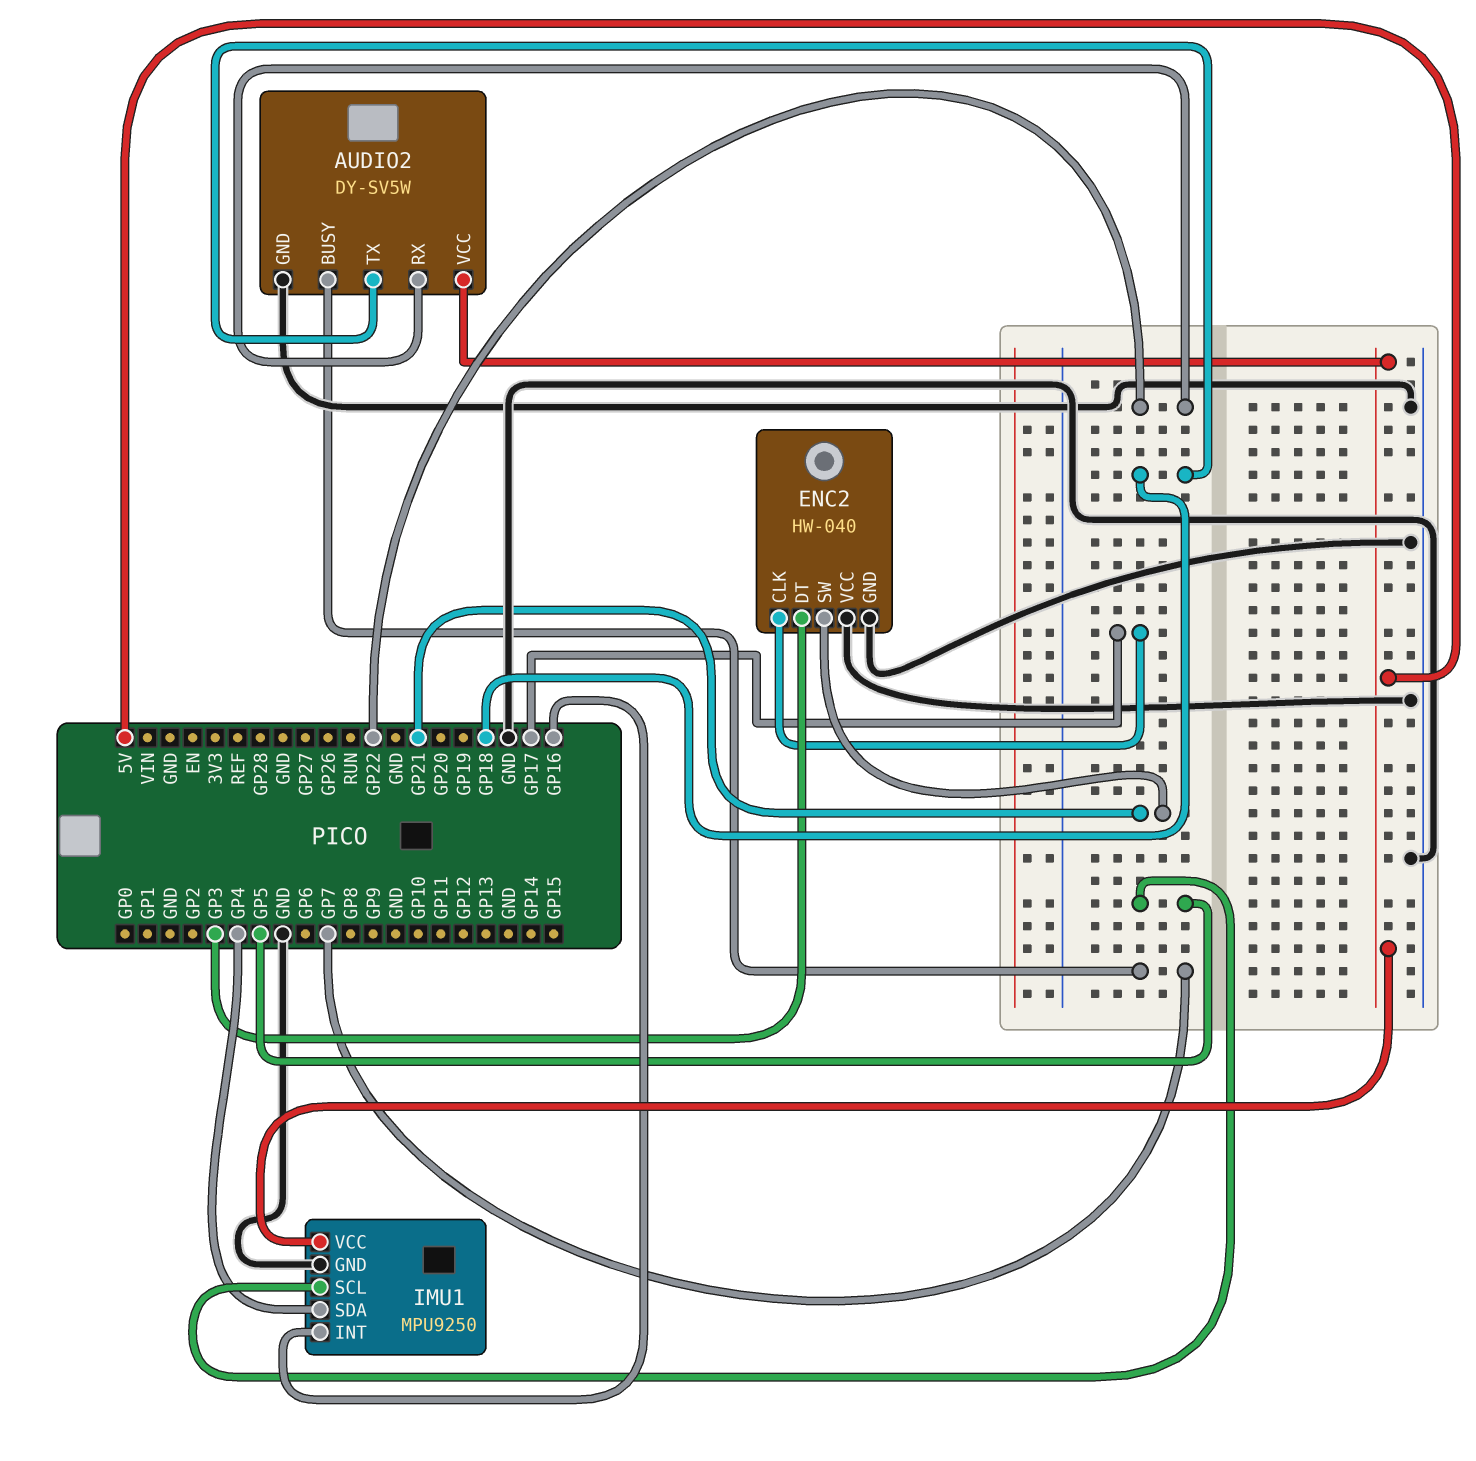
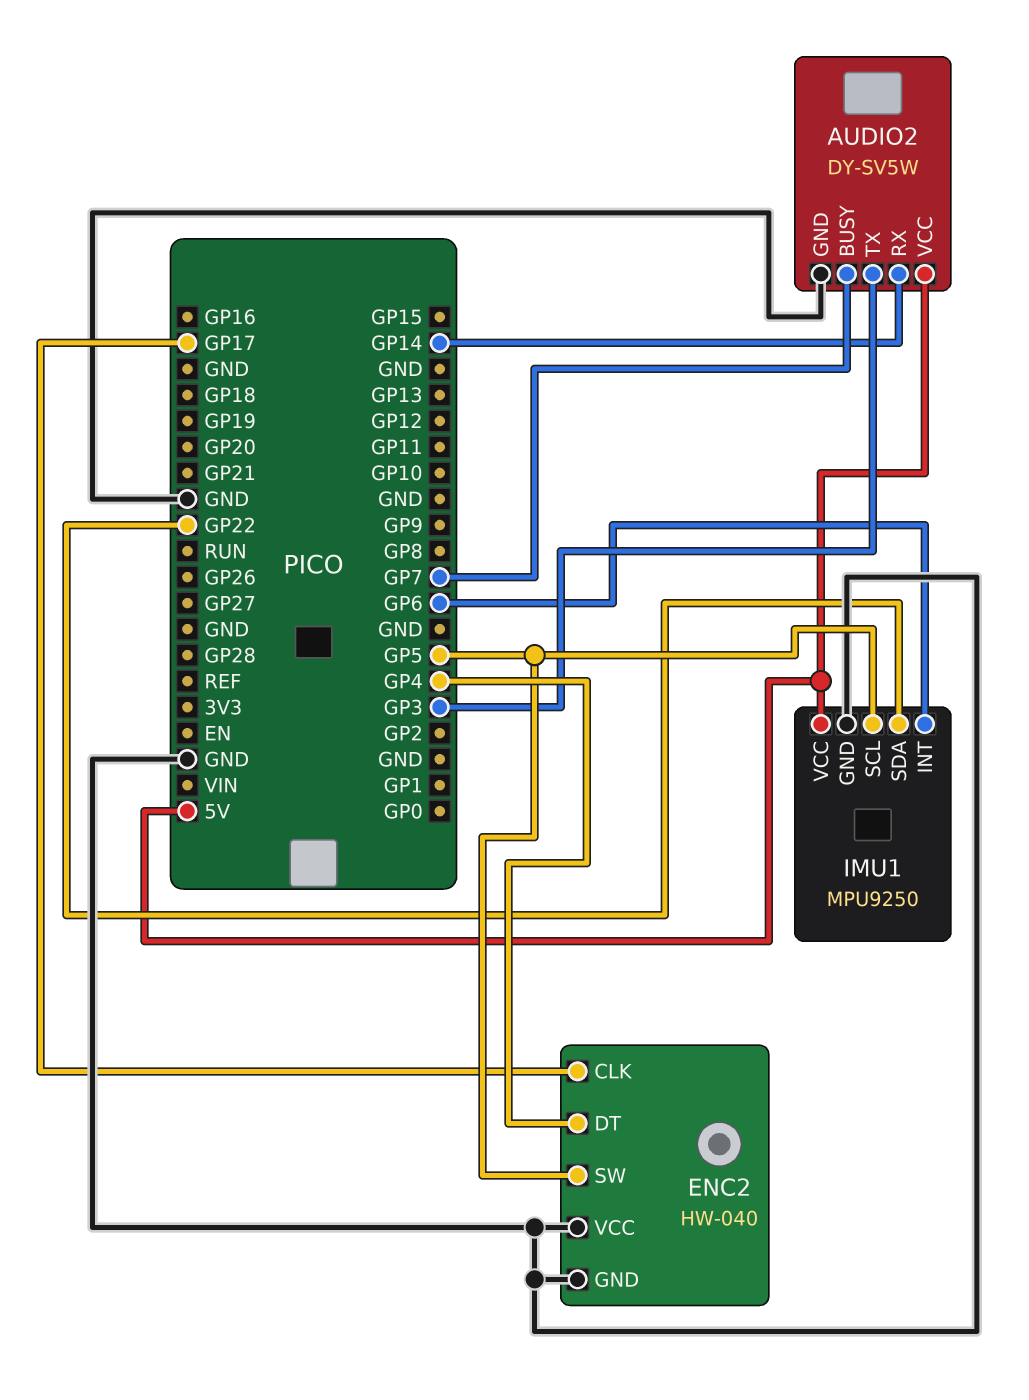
AUDIO2 pin RX: GP22 -> GP14
AUDIO2 pin TX: GP18 -> GP3
ENC2 pin DT: GP3 -> GP4
ENC2 pin SW: GP21 -> GP5
IMU1 pin INT: GP16 -> GP6
IMU1 pin SDA: GP4 -> GP22

